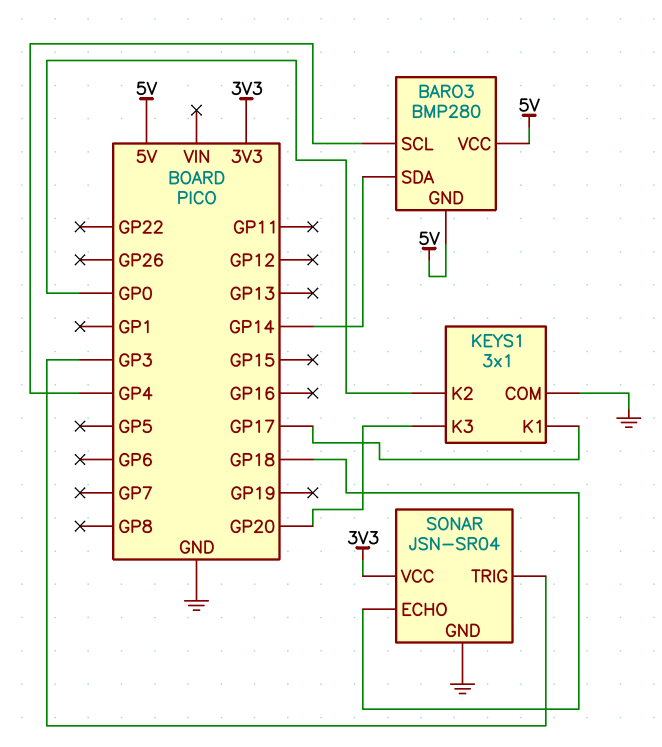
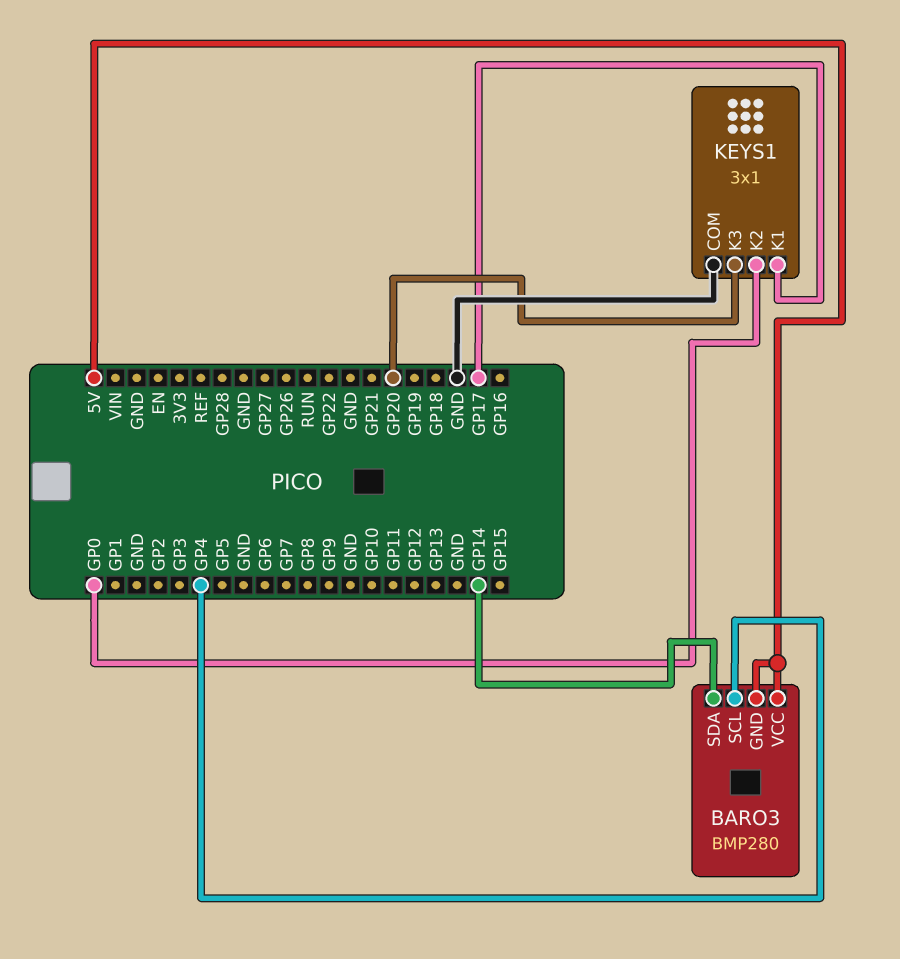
SONAR: JSN-SR04 -> none
SONAR pin ECHO: GP18 -> none
SONAR pin GND: GND -> none
SONAR pin TRIG: GP3 -> none
SONAR pin VCC: 3V3 -> none

